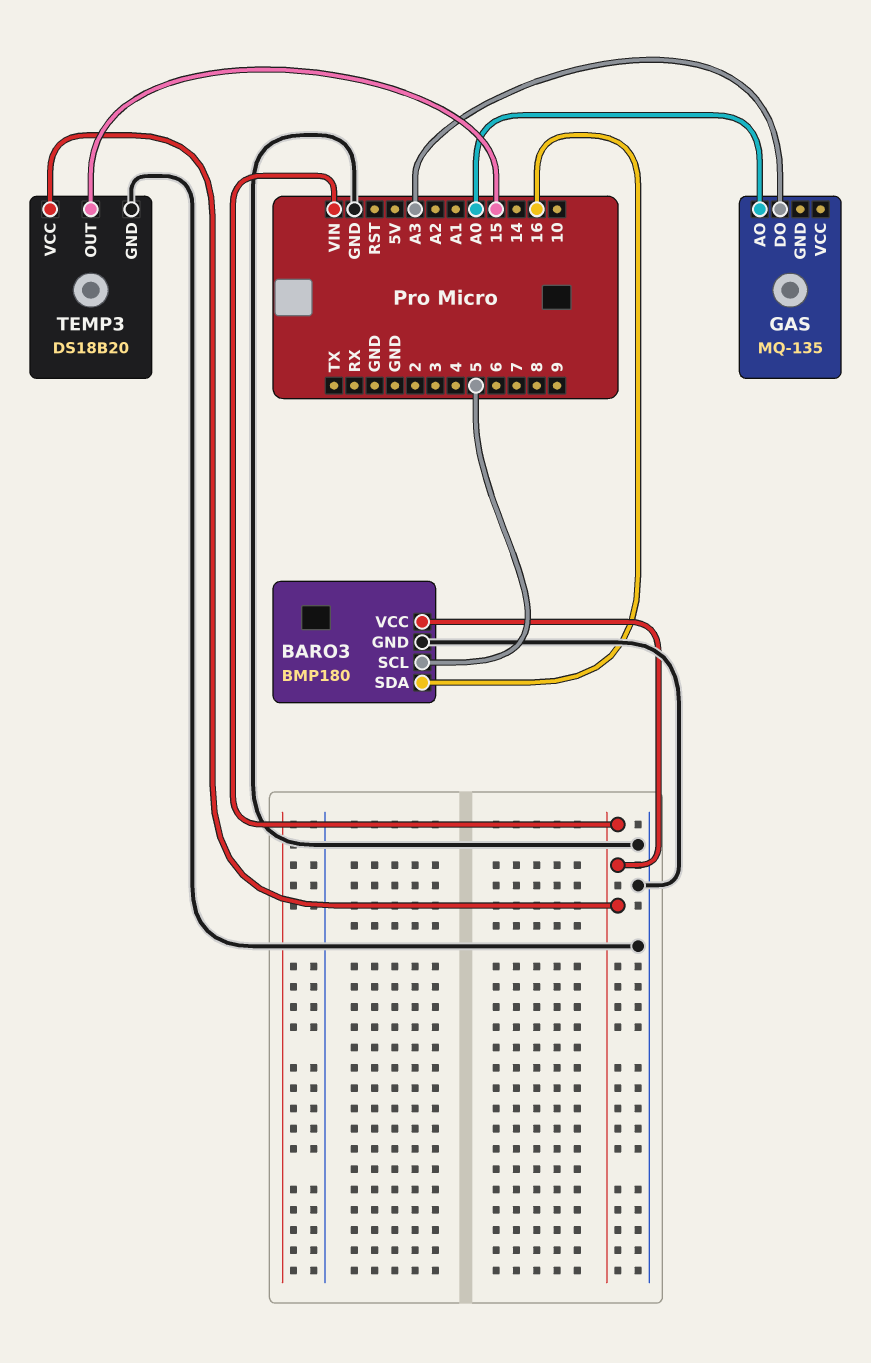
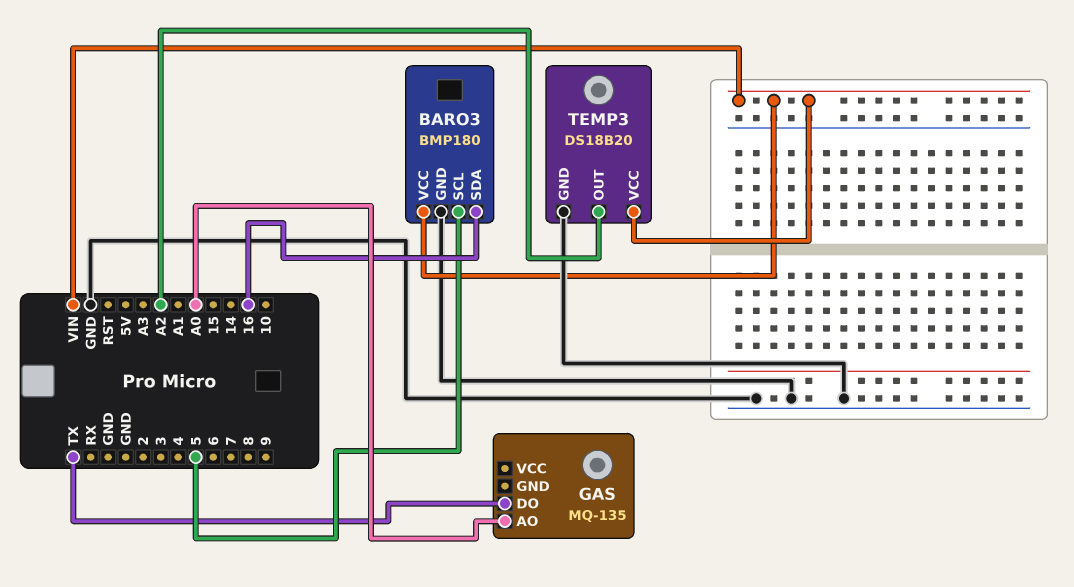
GAS pin DO: A3 -> TX
TEMP3 pin OUT: 15 -> A2

